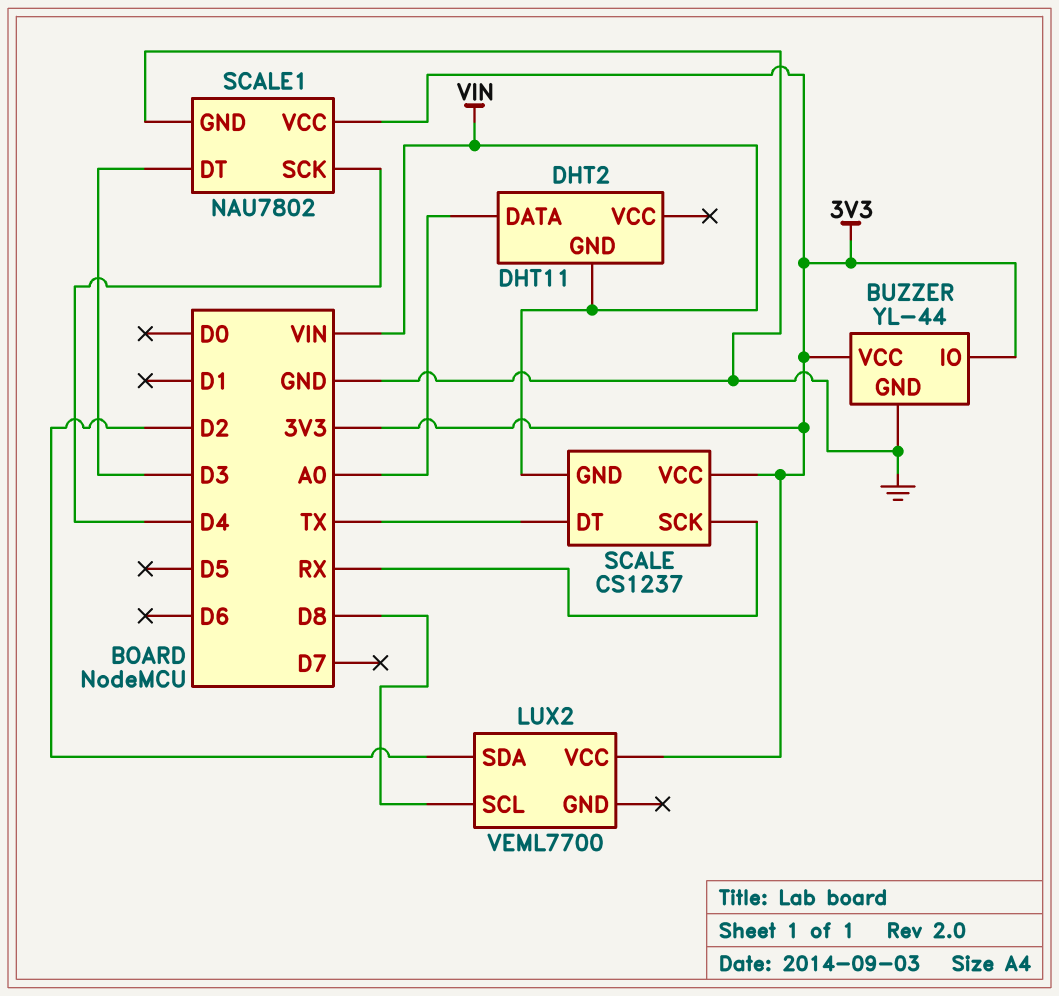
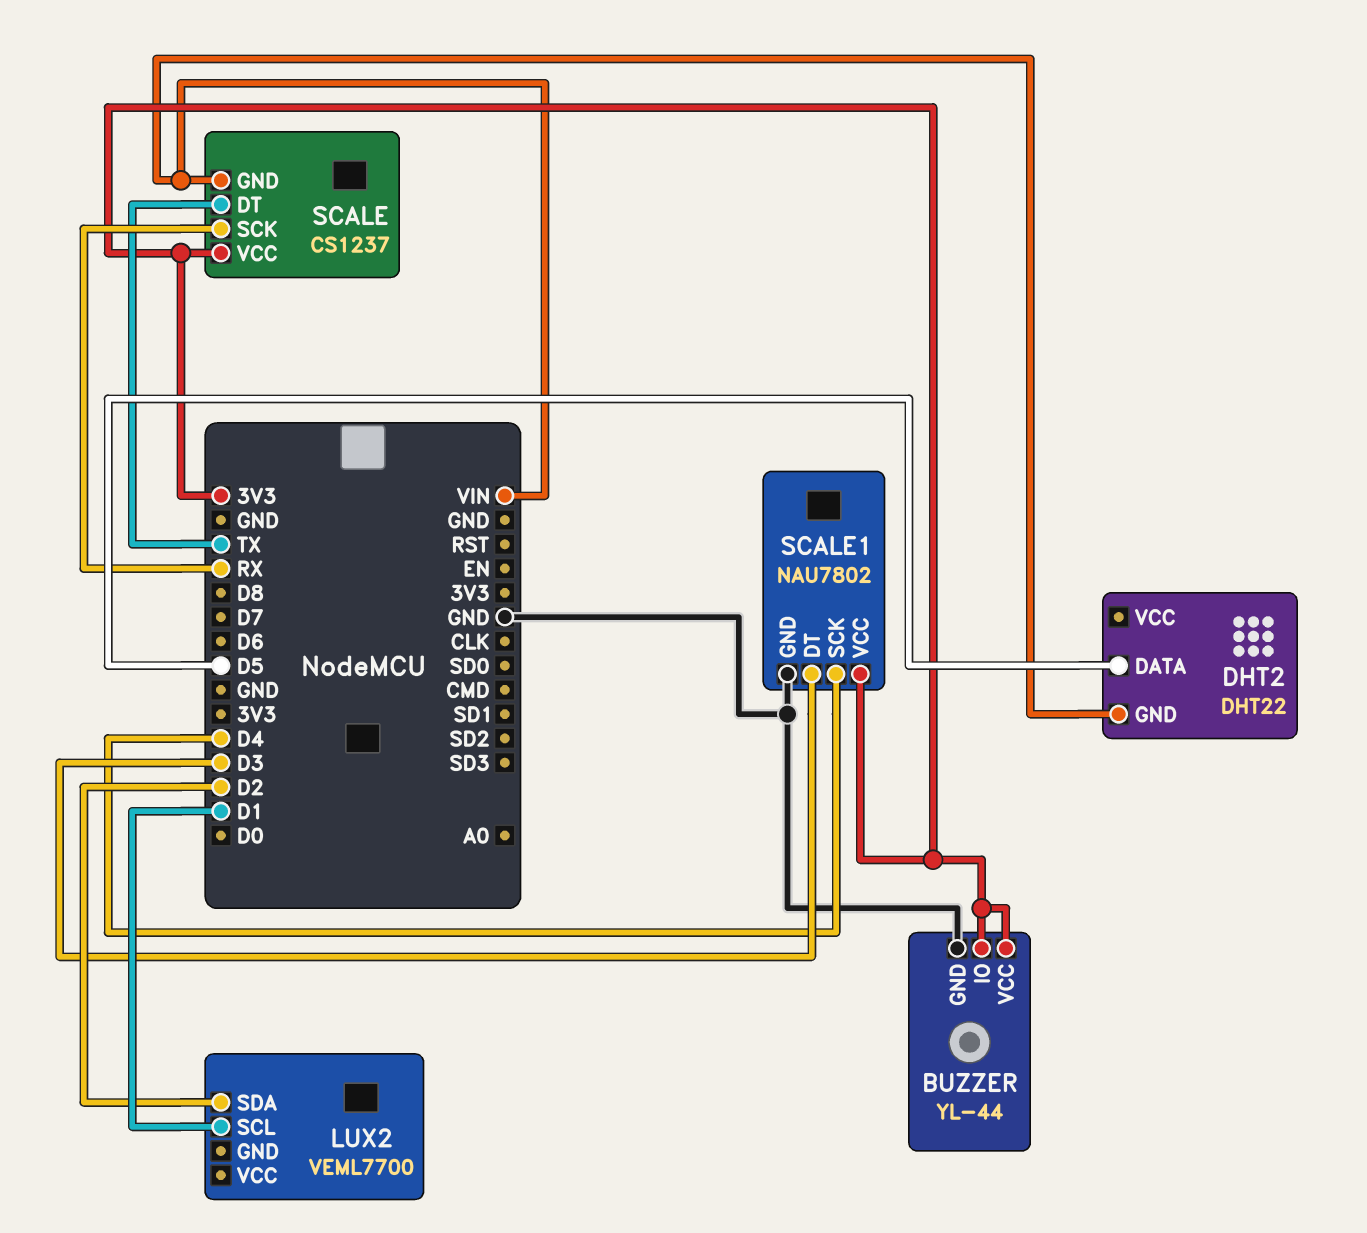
DHT2: DHT11 -> DHT22
DHT2 pin DATA: A0 -> D5
LUX2 pin SCL: D8 -> D1
LUX2 pin VCC: 3V3 -> none

